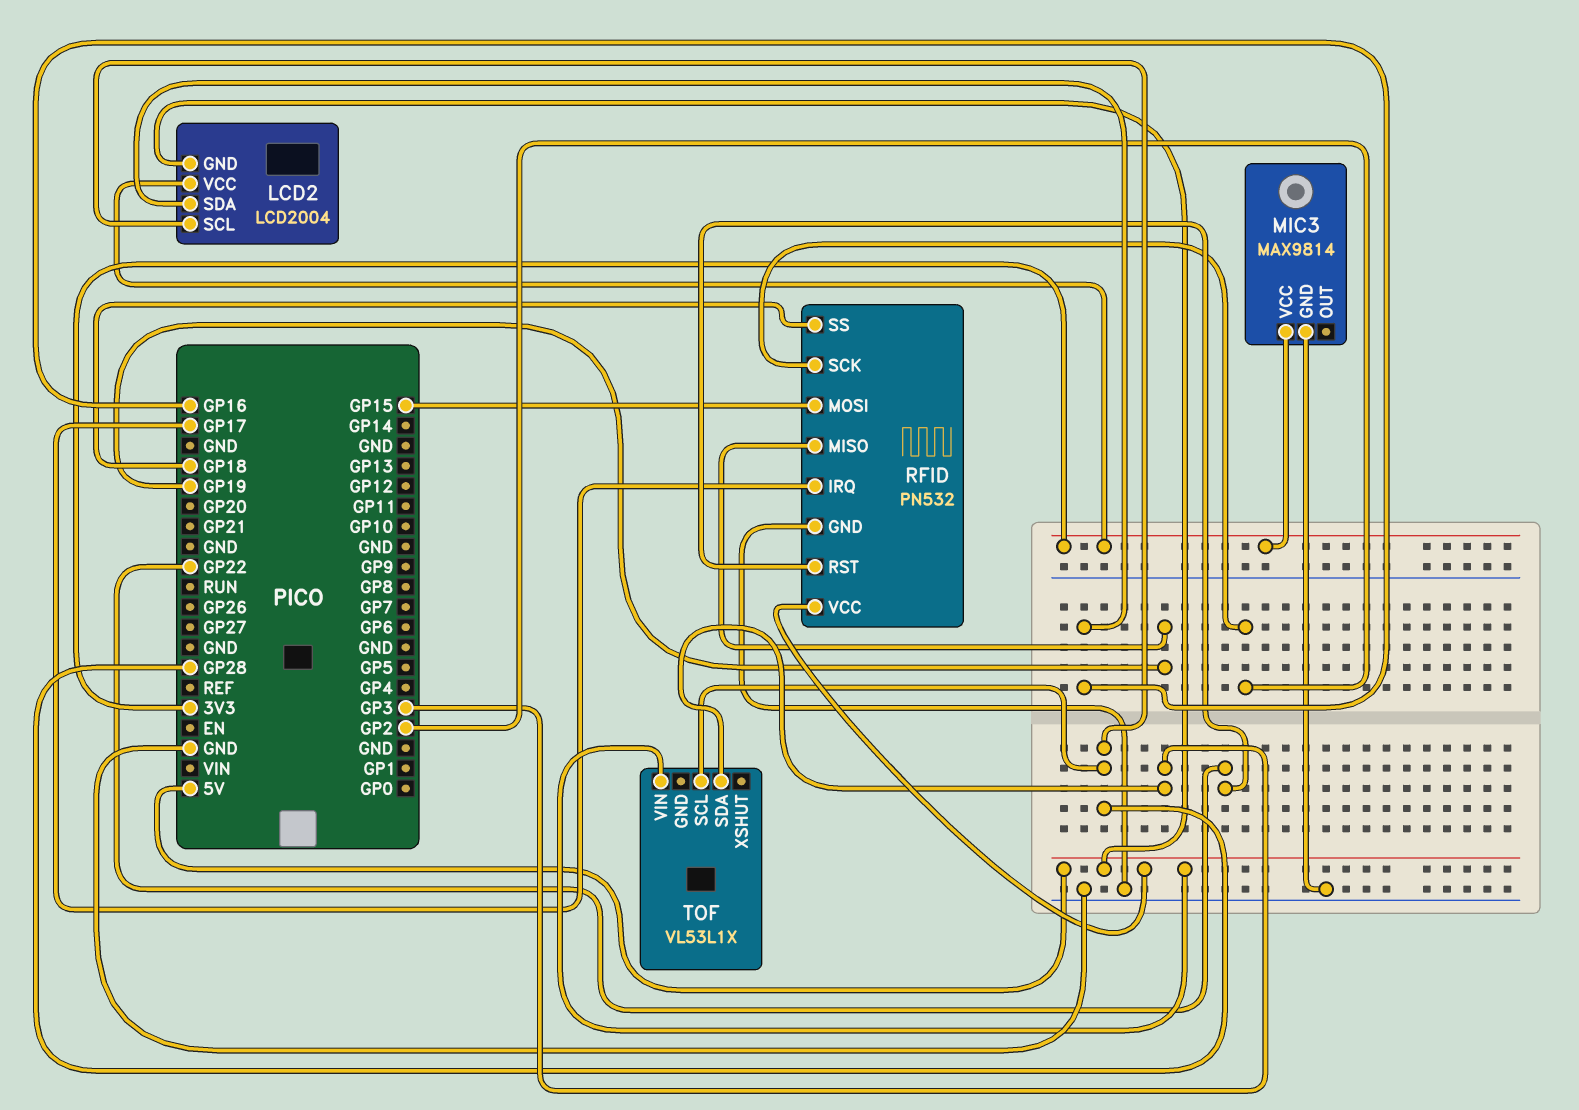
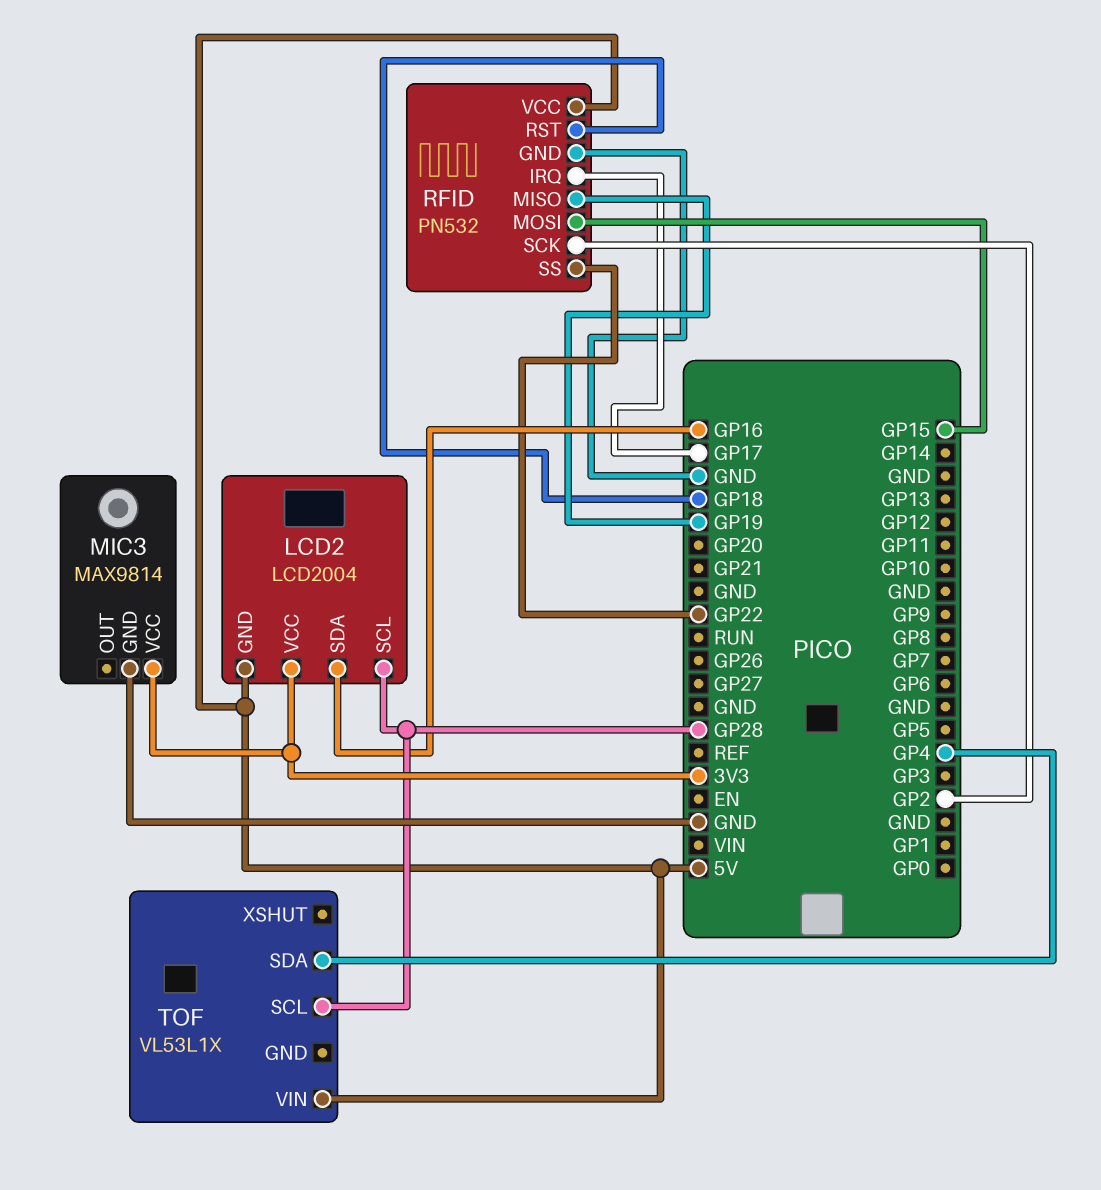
RFID pin RST: GP22 -> GP18
RFID pin SS: GP18 -> GP22
TOF pin SDA: GP3 -> GP4

